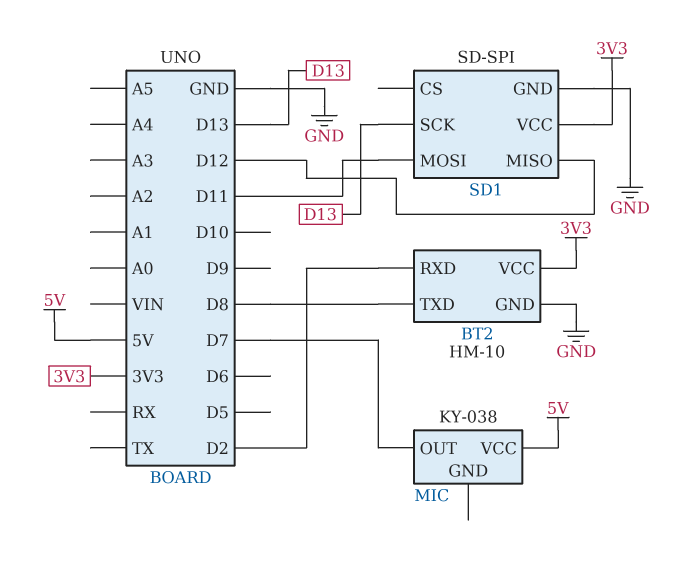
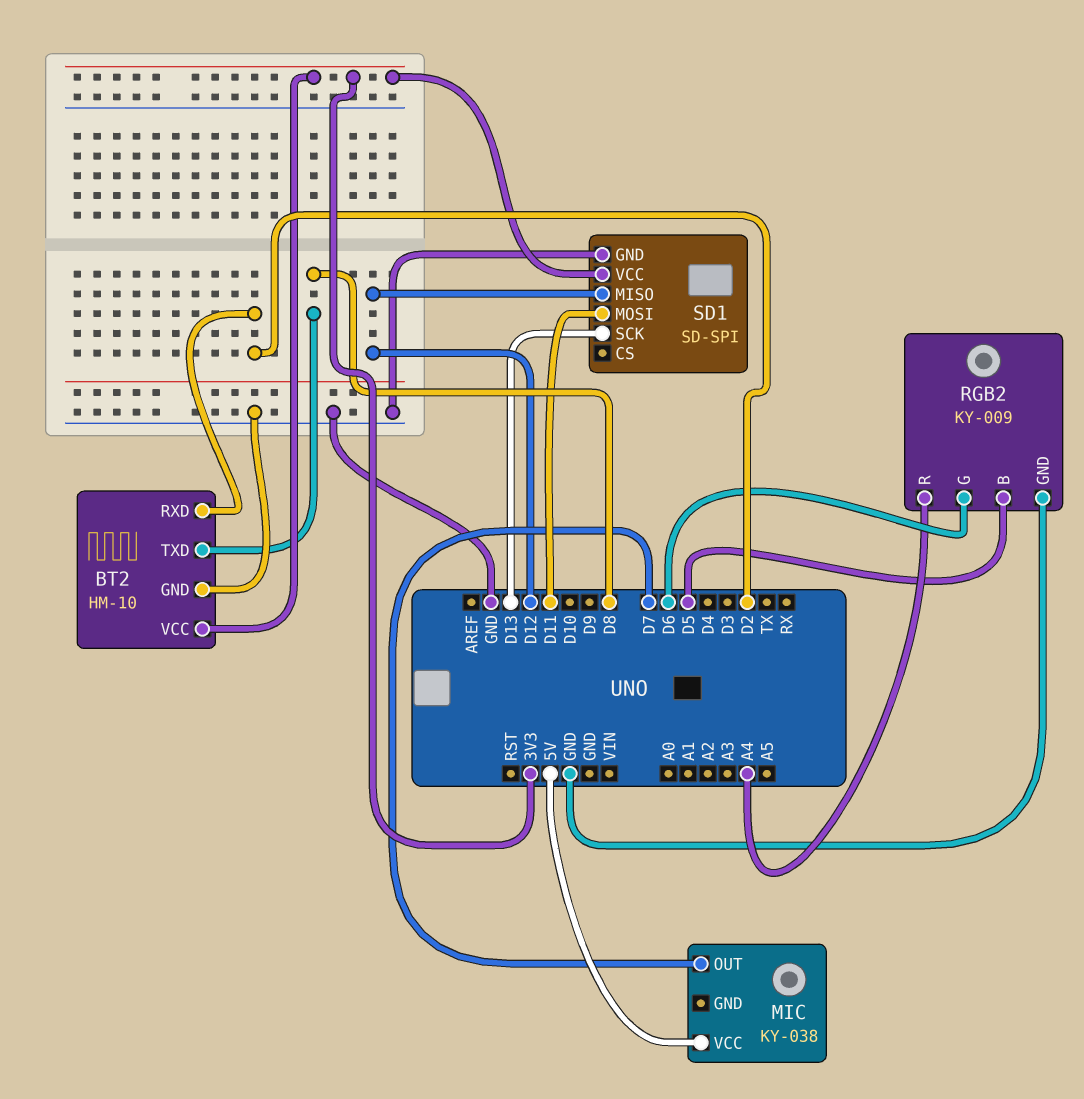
RGB2: none -> KY-009
RGB2 pin B: none -> D5
RGB2 pin G: none -> D6
RGB2 pin GND: none -> GND
RGB2 pin R: none -> A4

